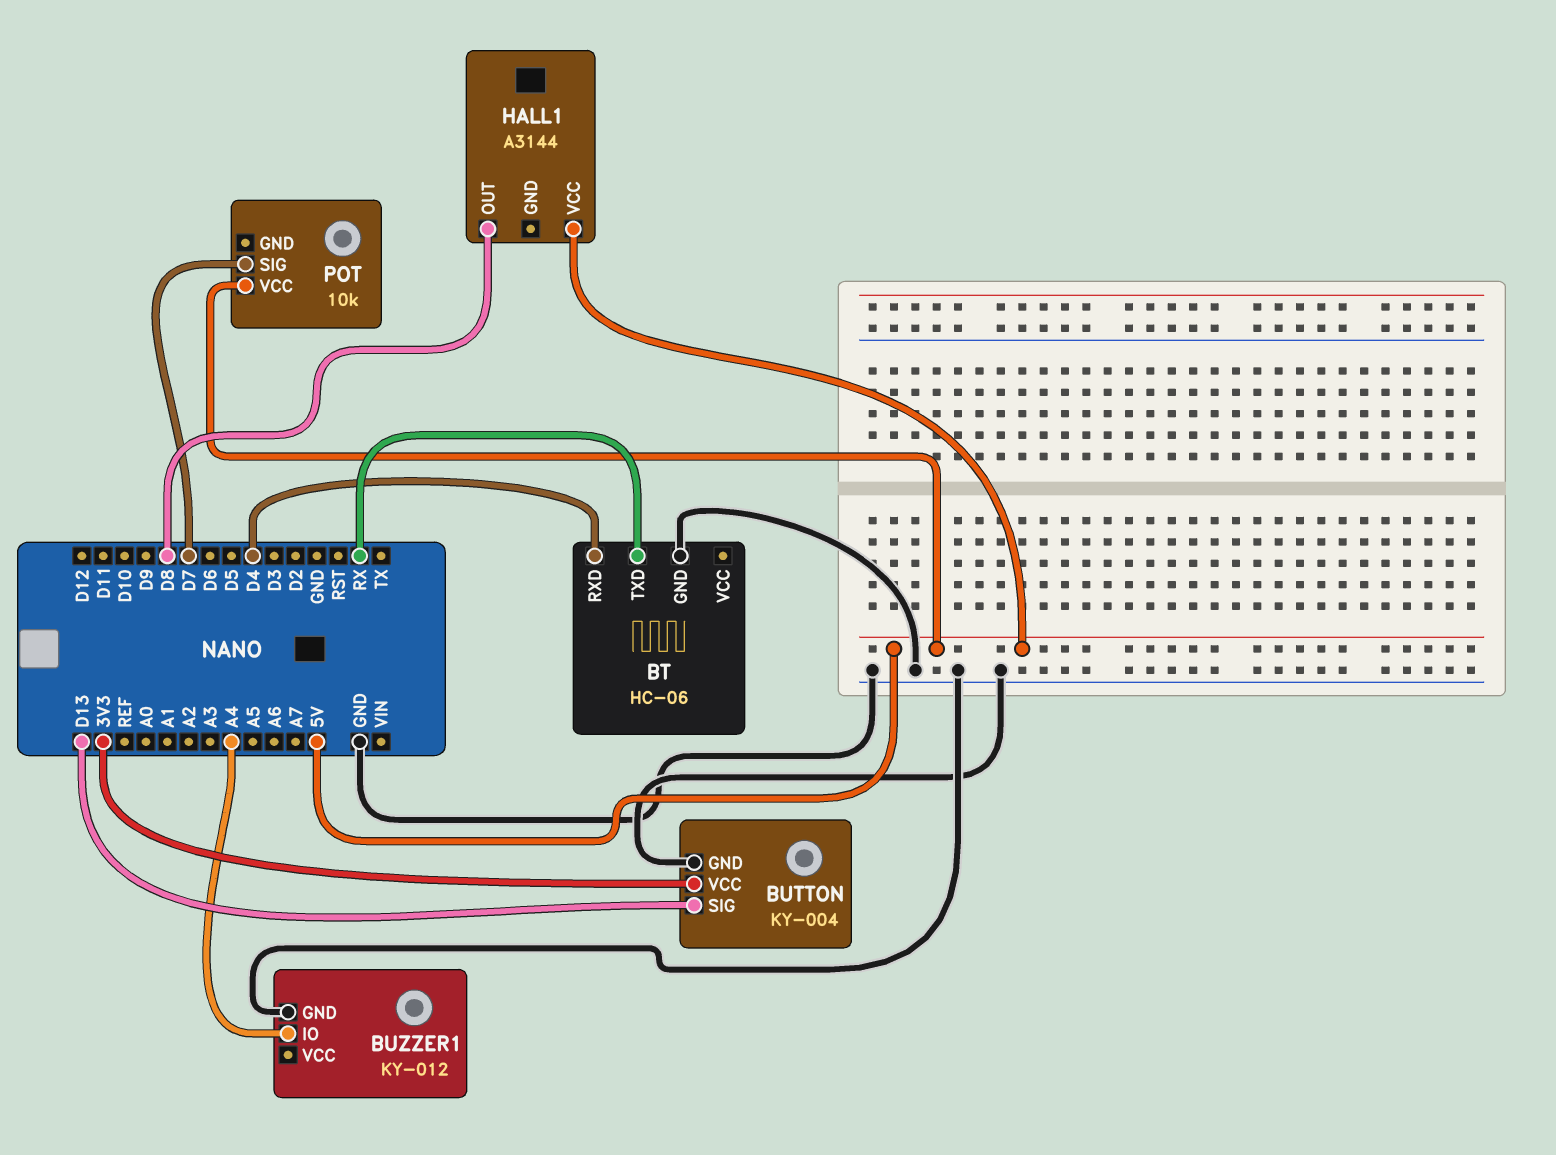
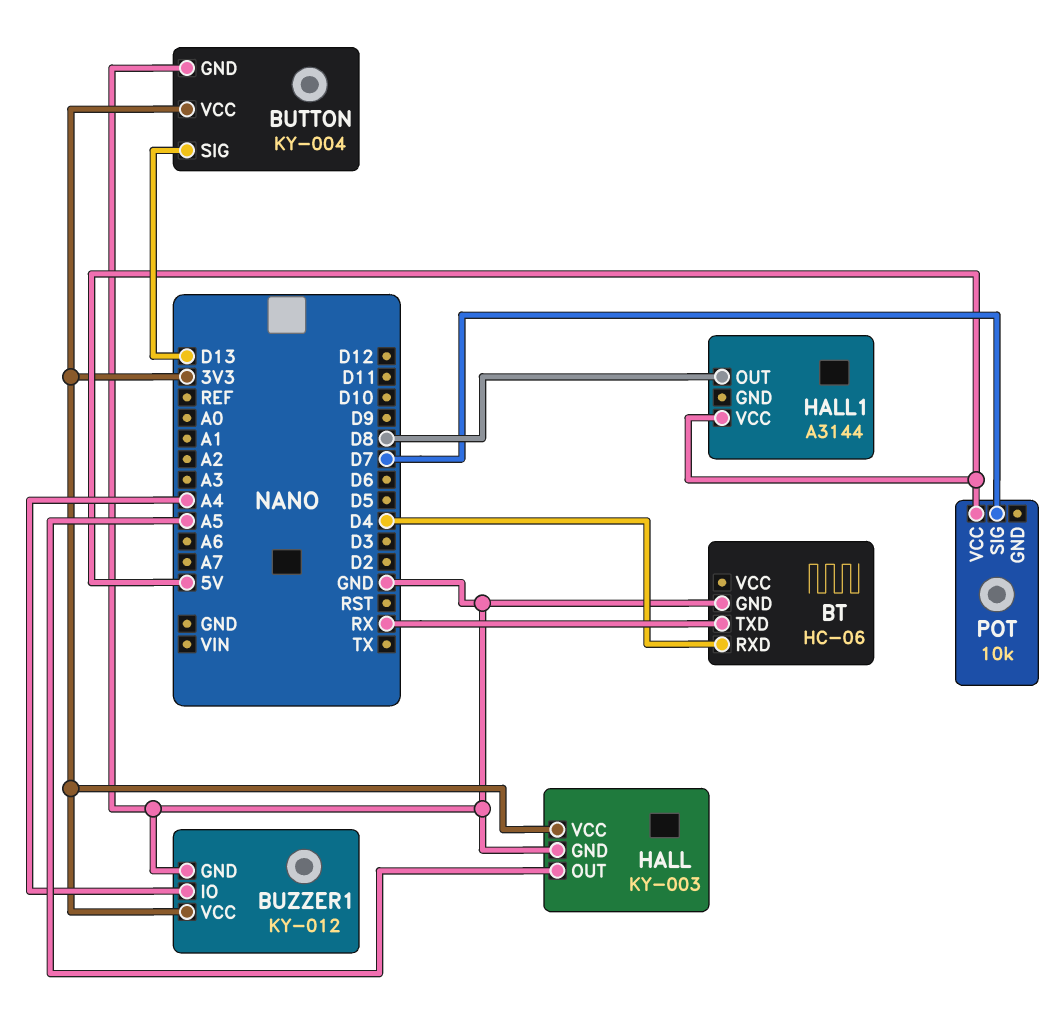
BUZZER1 pin VCC: none -> 3V3
HALL: none -> KY-003
HALL pin GND: none -> GND
HALL pin OUT: none -> A5
HALL pin VCC: none -> 3V3

